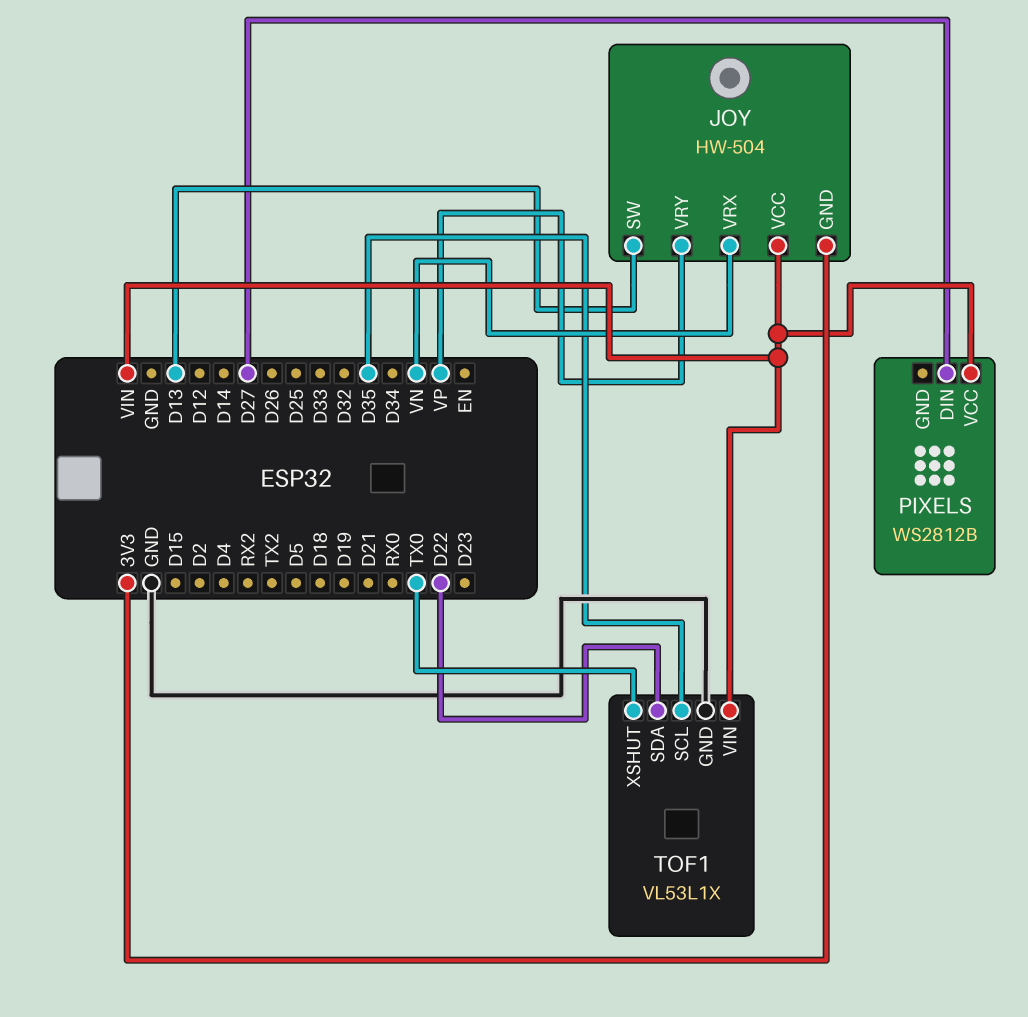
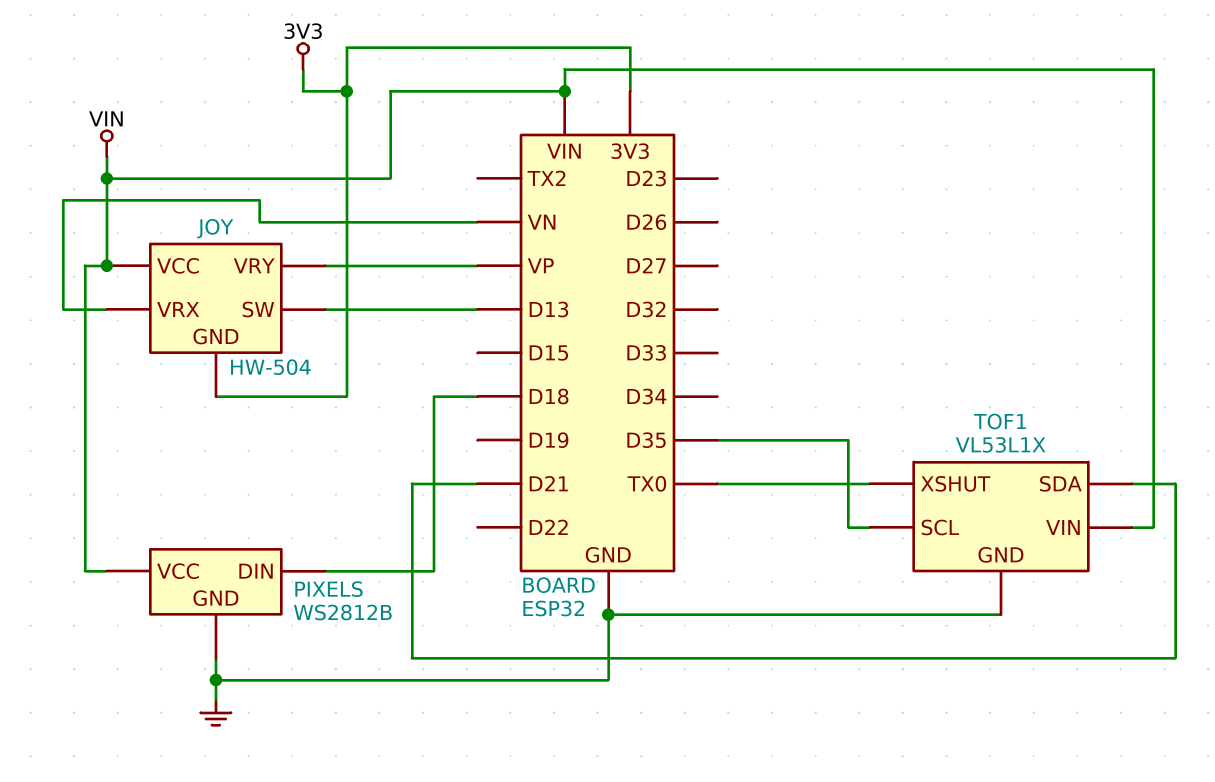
PIXELS pin DIN: D27 -> D18
PIXELS pin GND: none -> GND
TOF1 pin SDA: D22 -> D21

